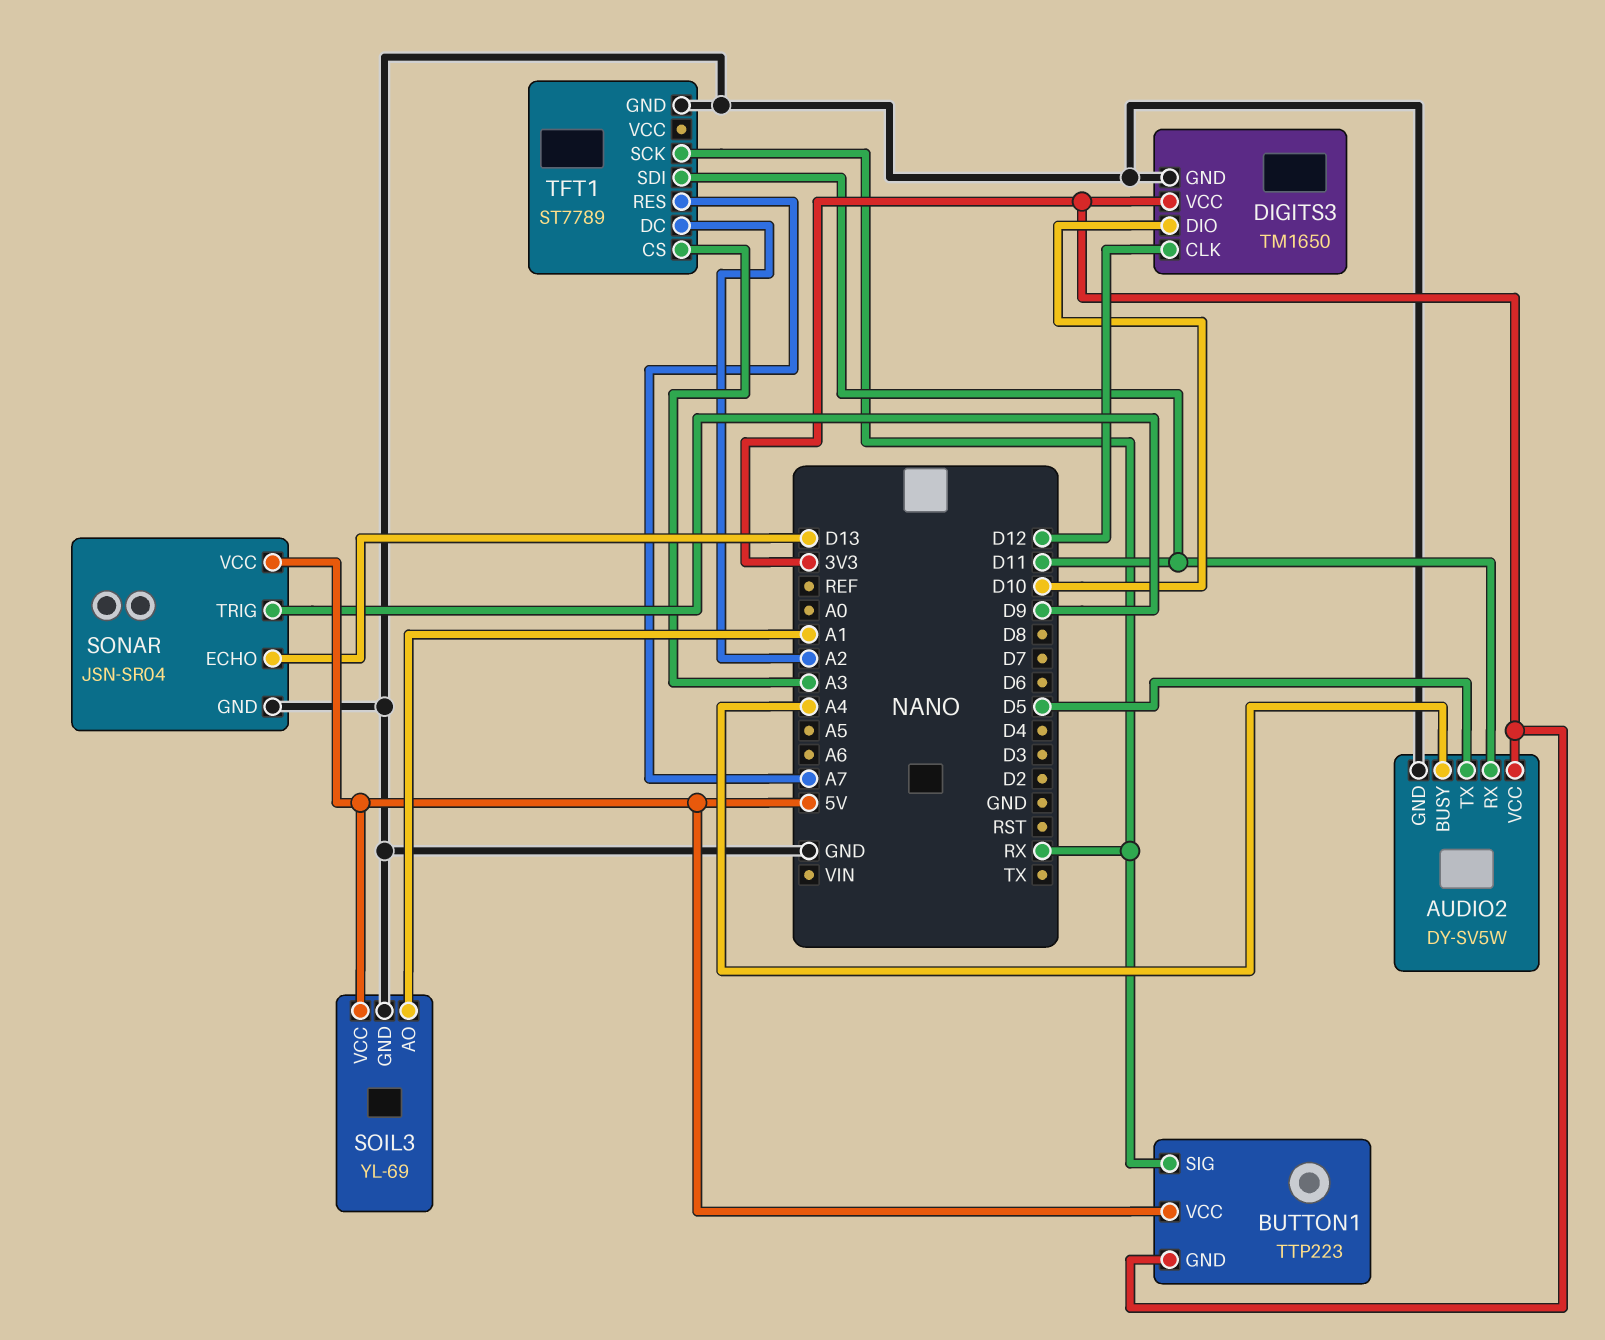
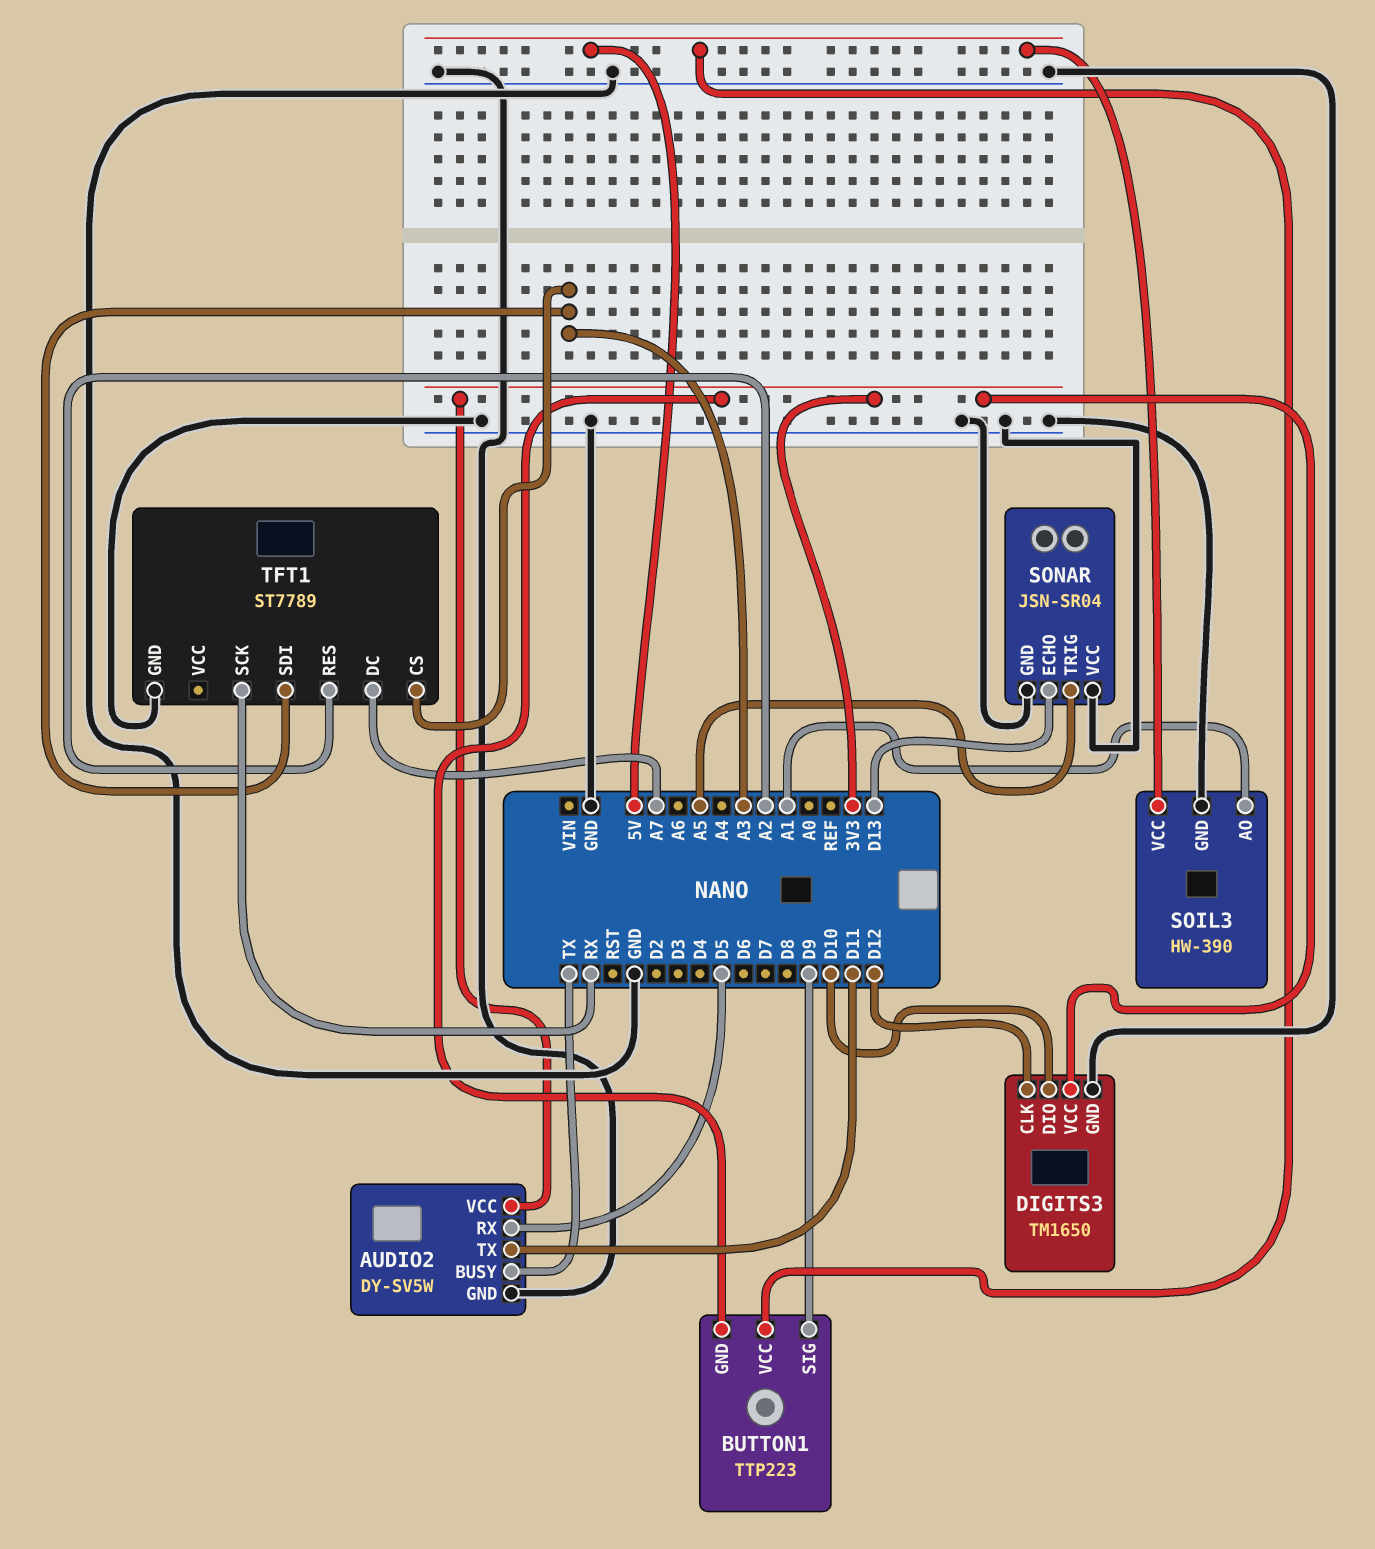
AUDIO2 pin BUSY: A4 -> TX
AUDIO2 pin RX: D11 -> D5
AUDIO2 pin TX: D5 -> D11
BUTTON1 pin SIG: RX -> D9
SOIL3: YL-69 -> HW-390
SONAR pin TRIG: D9 -> A5
SONAR pin VCC: 5V -> GND
TFT1 pin DC: A2 -> A7
TFT1 pin RES: A7 -> A2
TFT1 pin SDI: D11 -> A3

